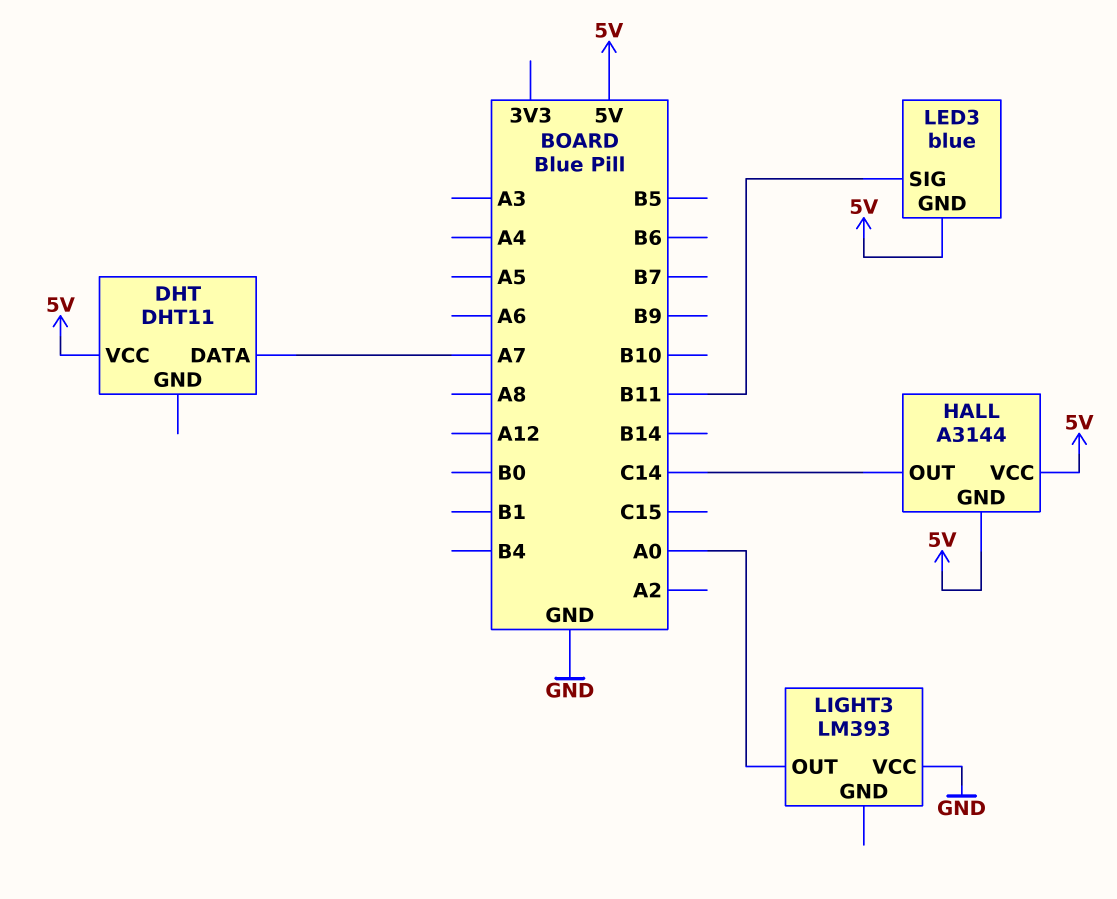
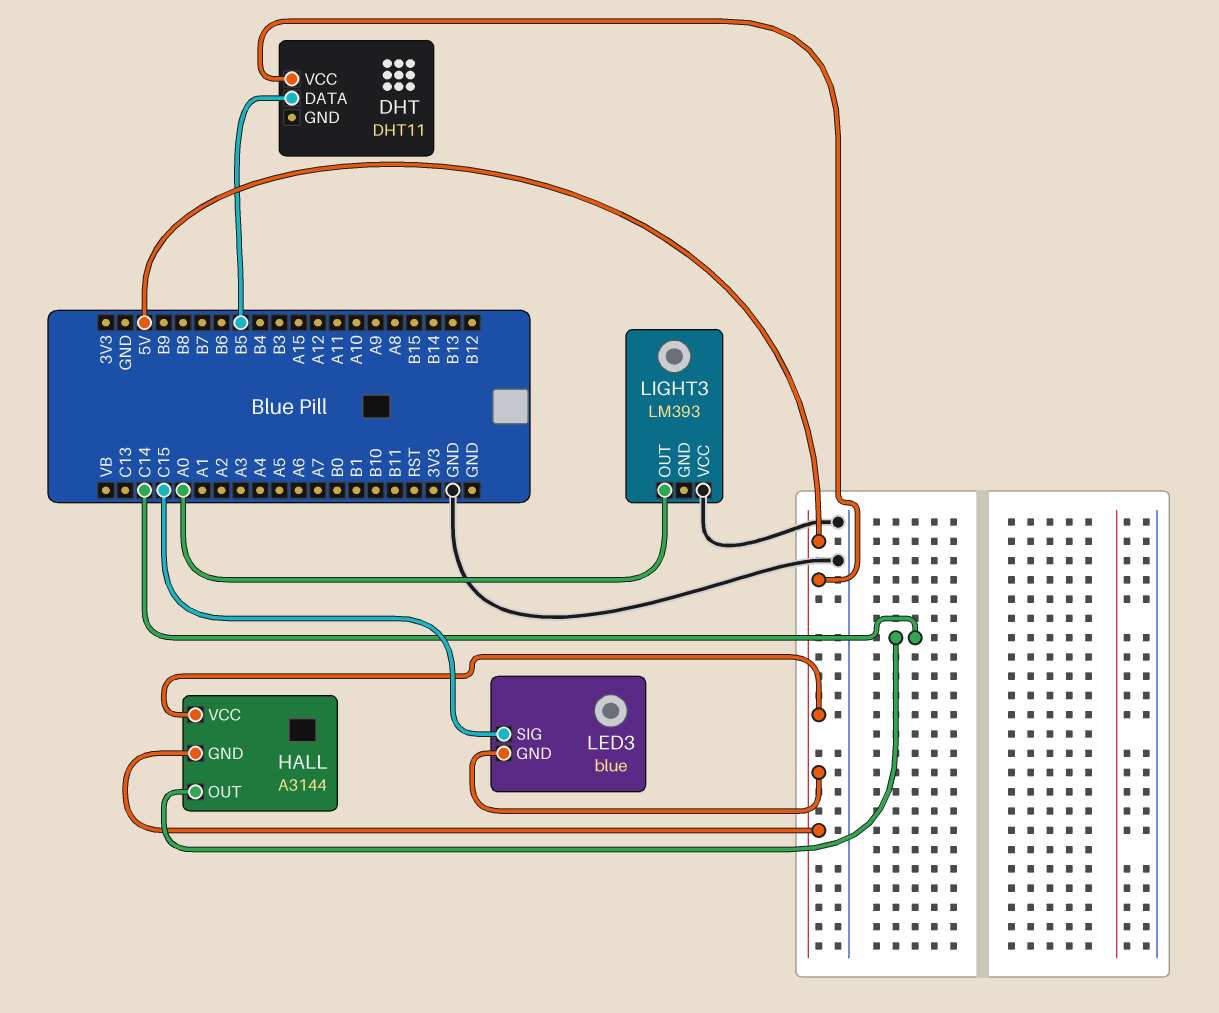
DHT pin DATA: A7 -> B5
LED3 pin SIG: B11 -> C15

